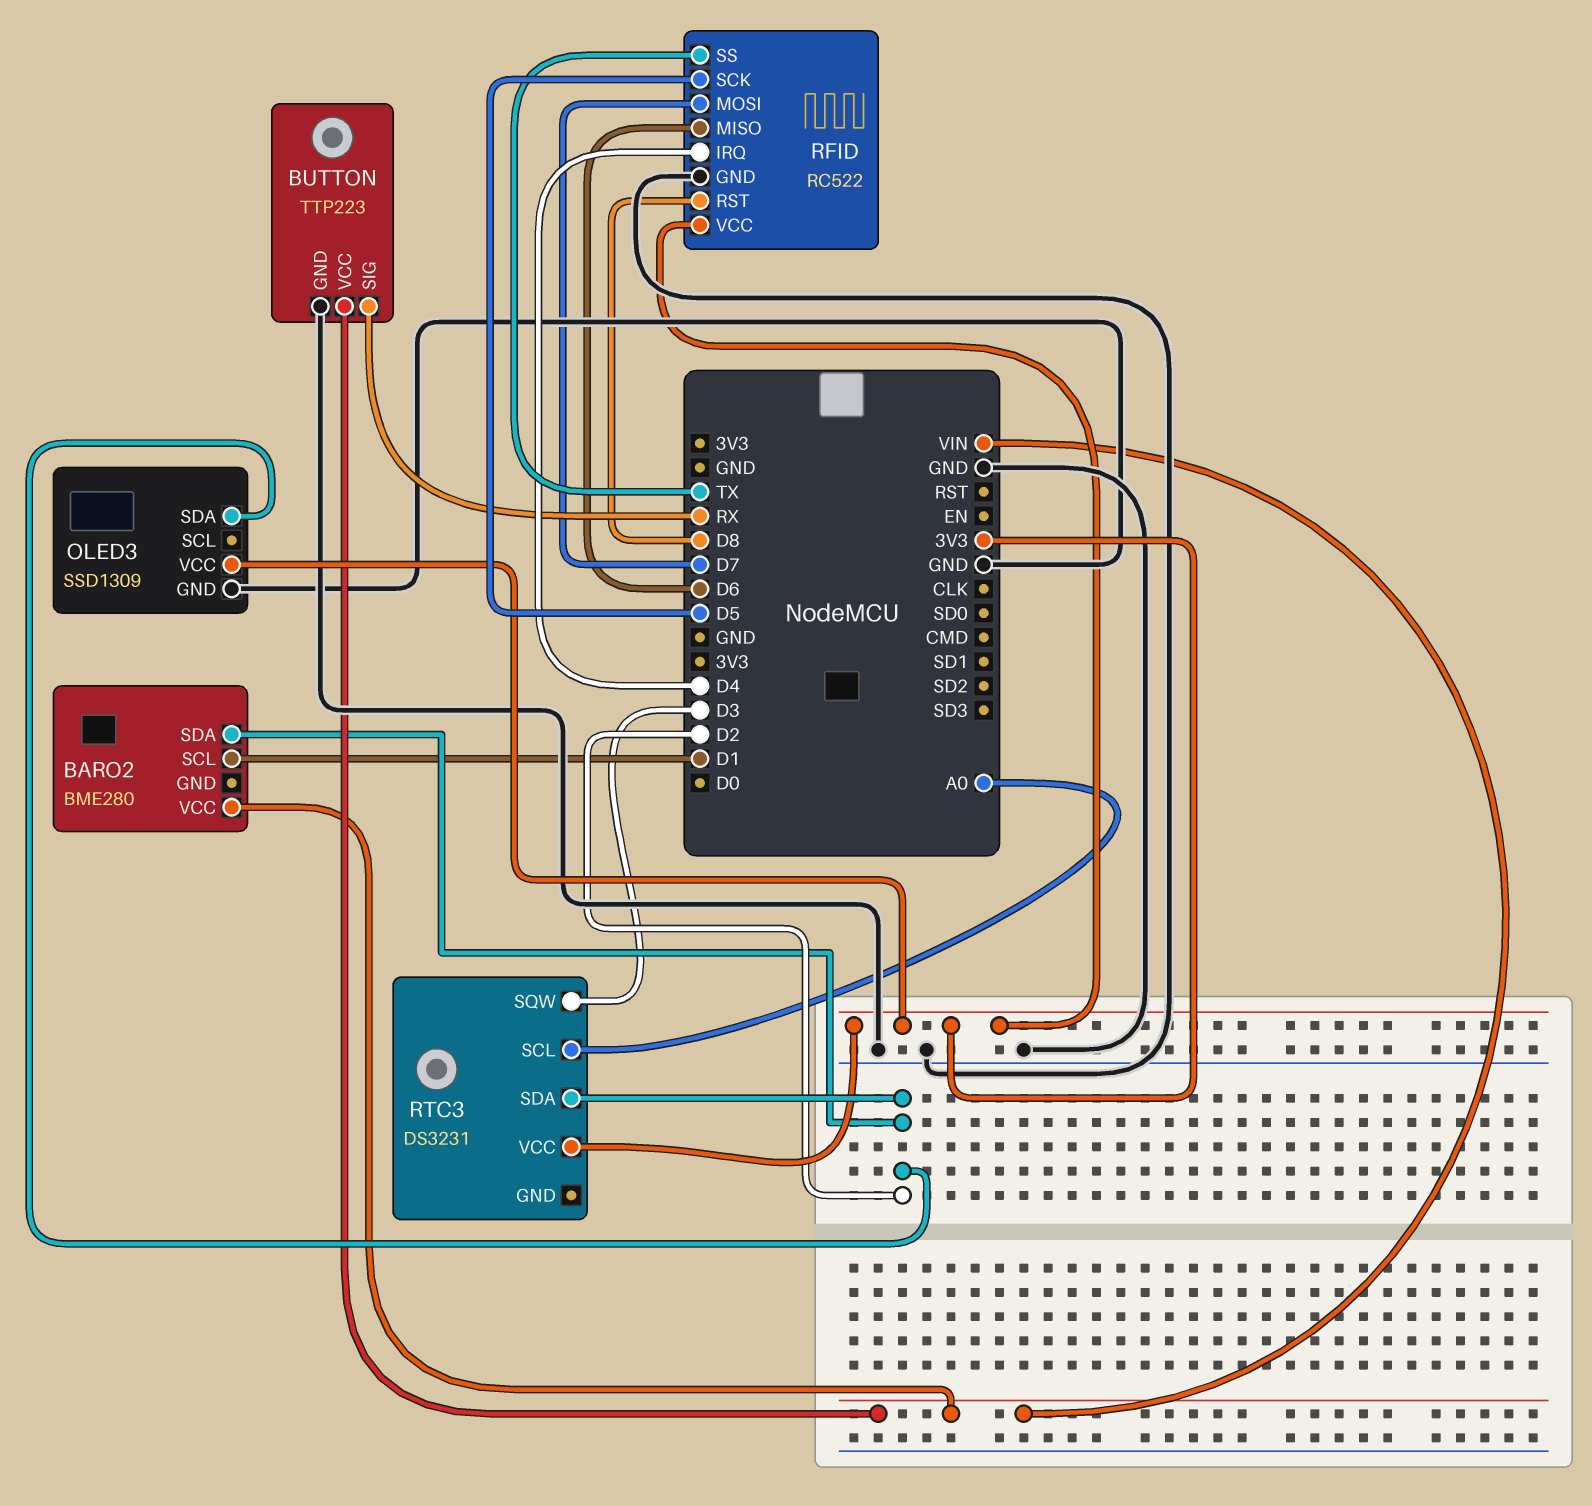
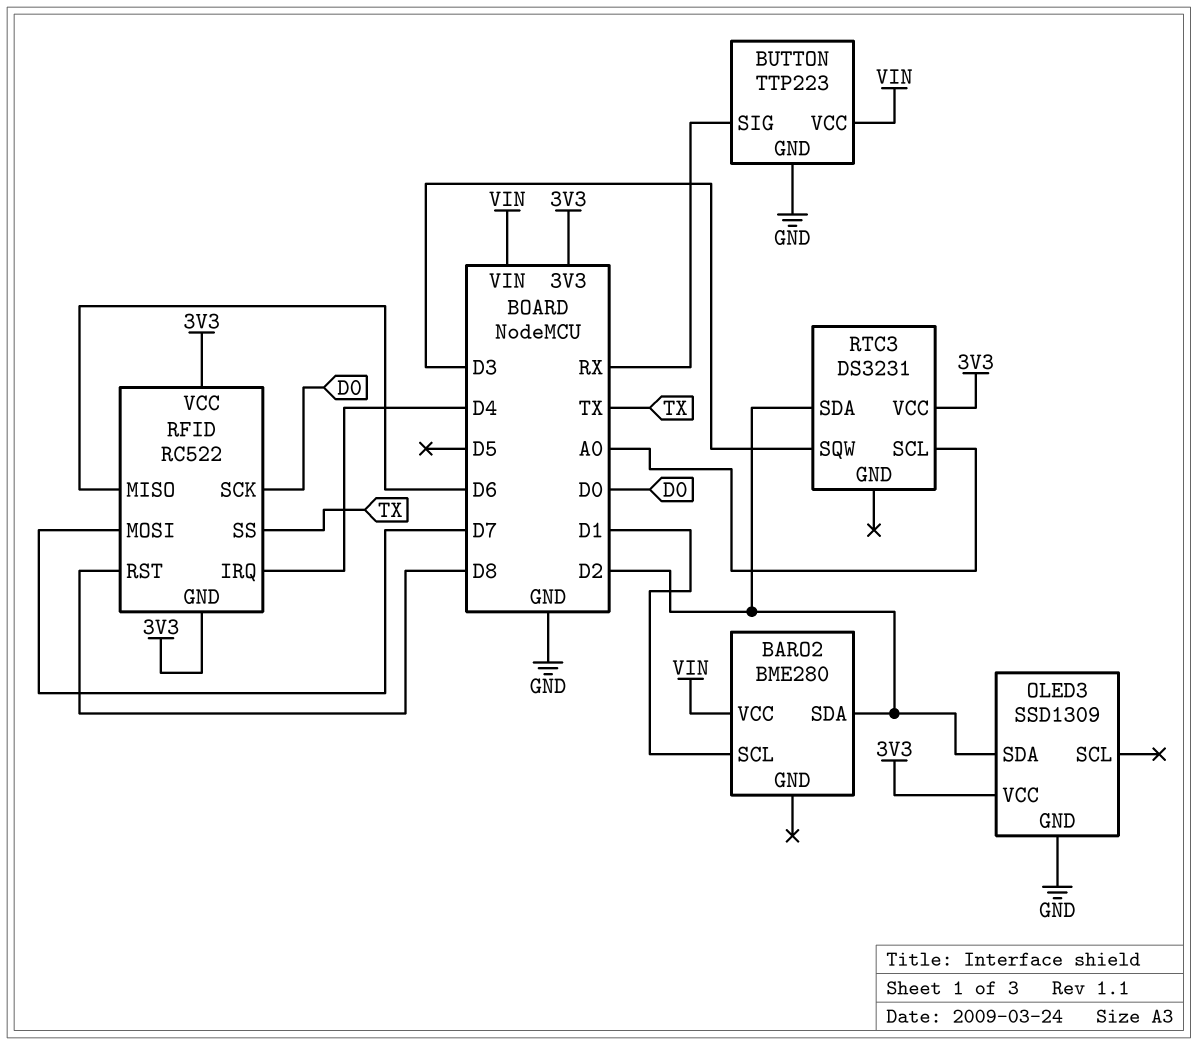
RFID pin GND: GND -> 3V3
RFID pin SCK: D5 -> D0

